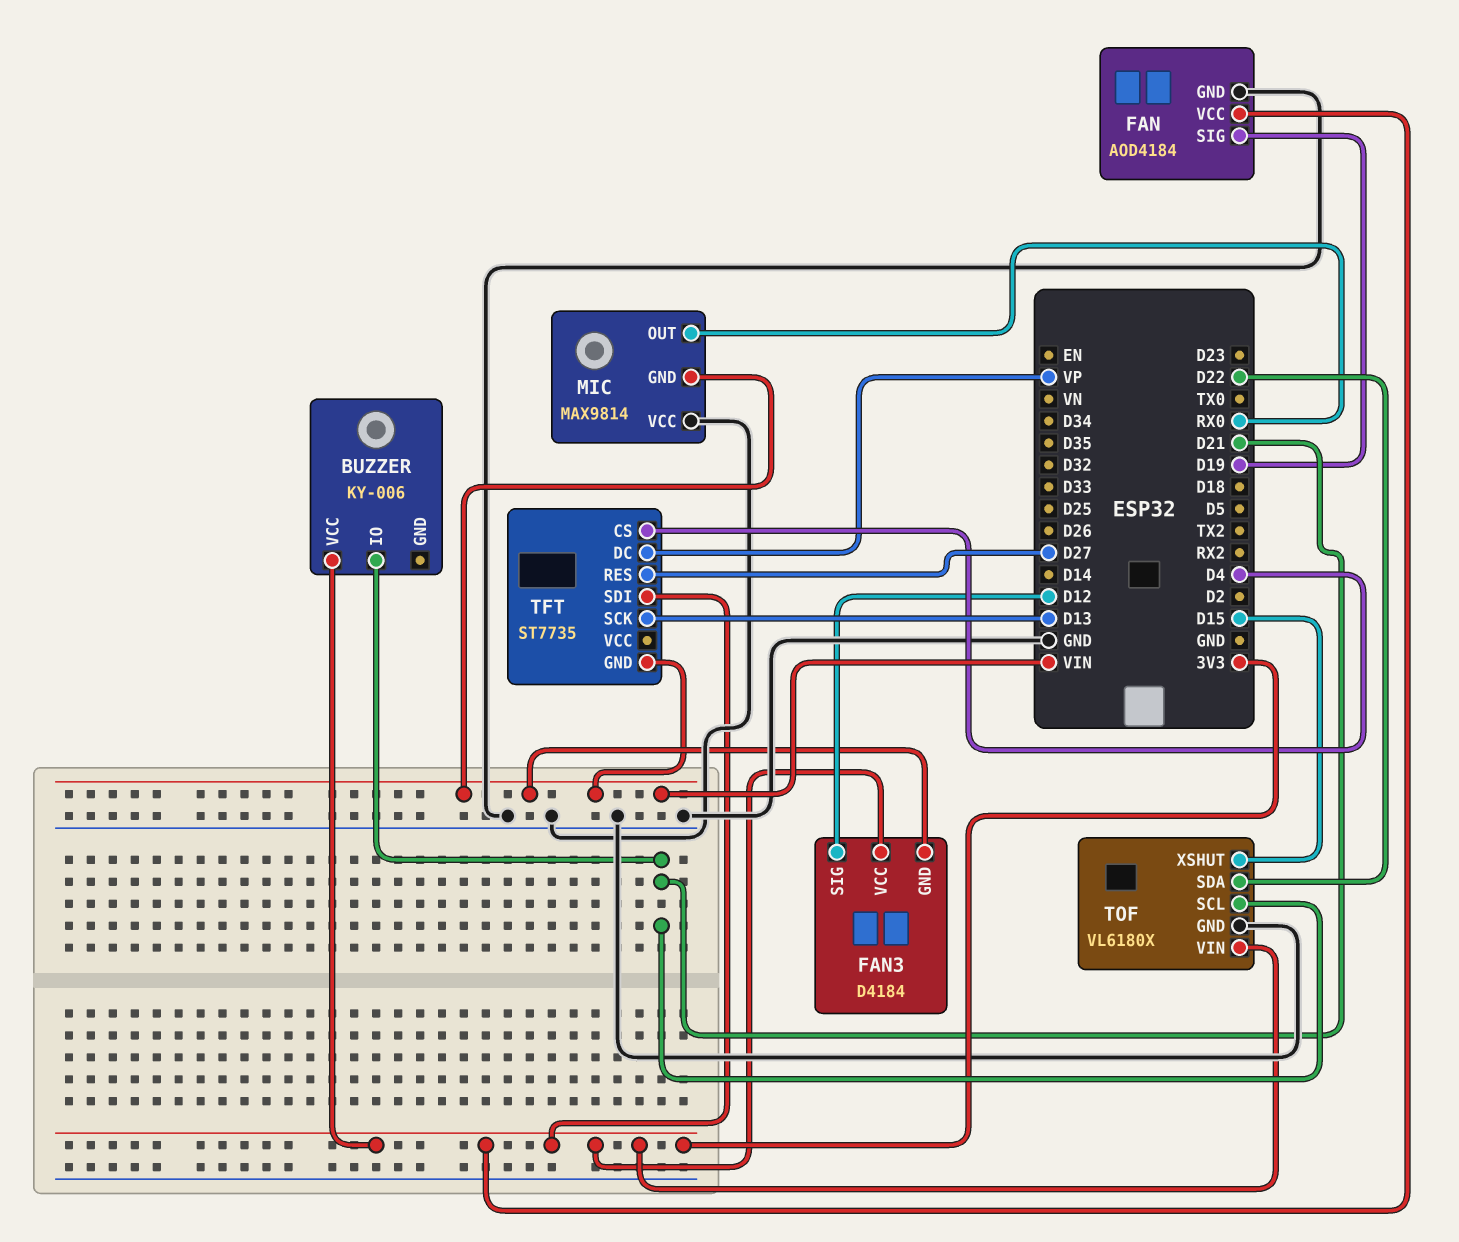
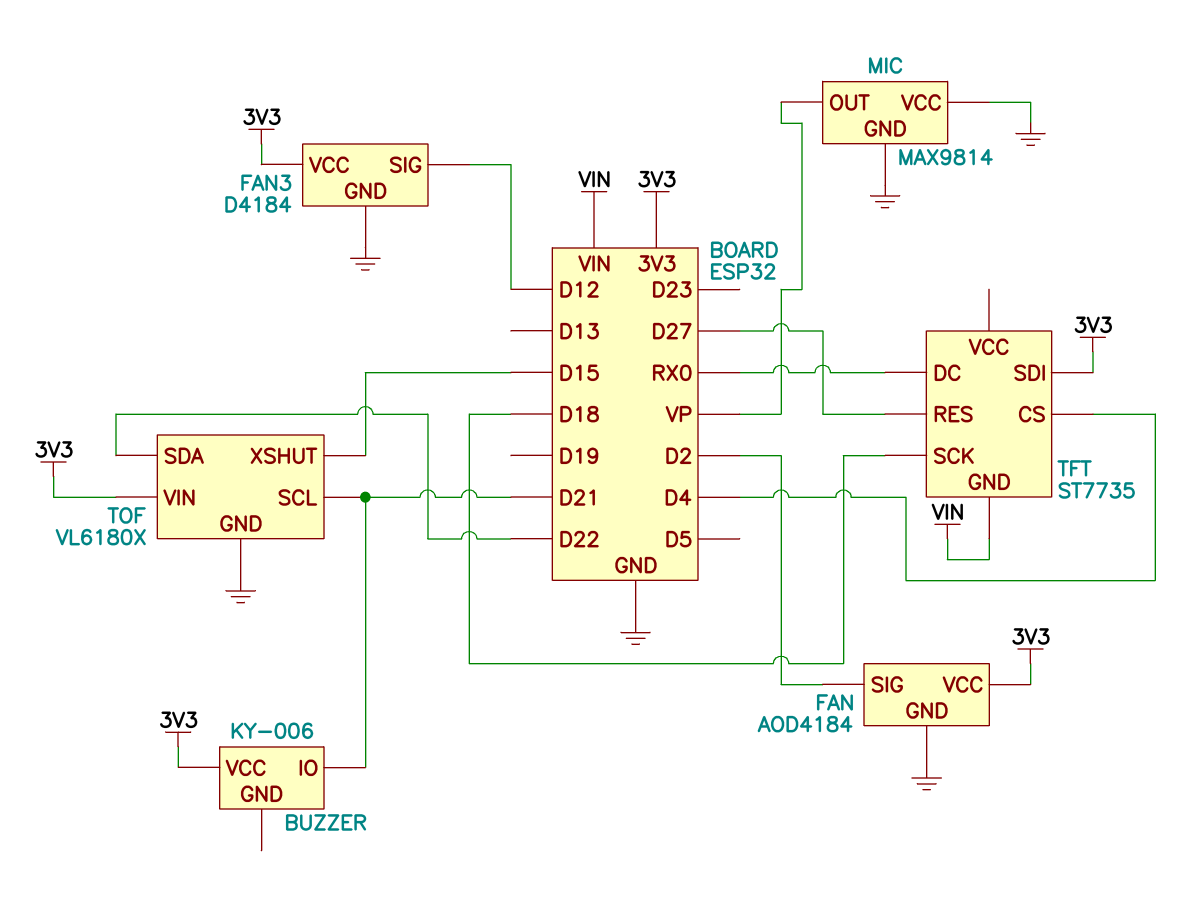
FAN pin SIG: D19 -> D2
FAN3 pin GND: VIN -> GND
MIC pin GND: VIN -> GND
MIC pin OUT: RX0 -> VP
TFT pin DC: VP -> RX0
TFT pin SCK: D13 -> D18

